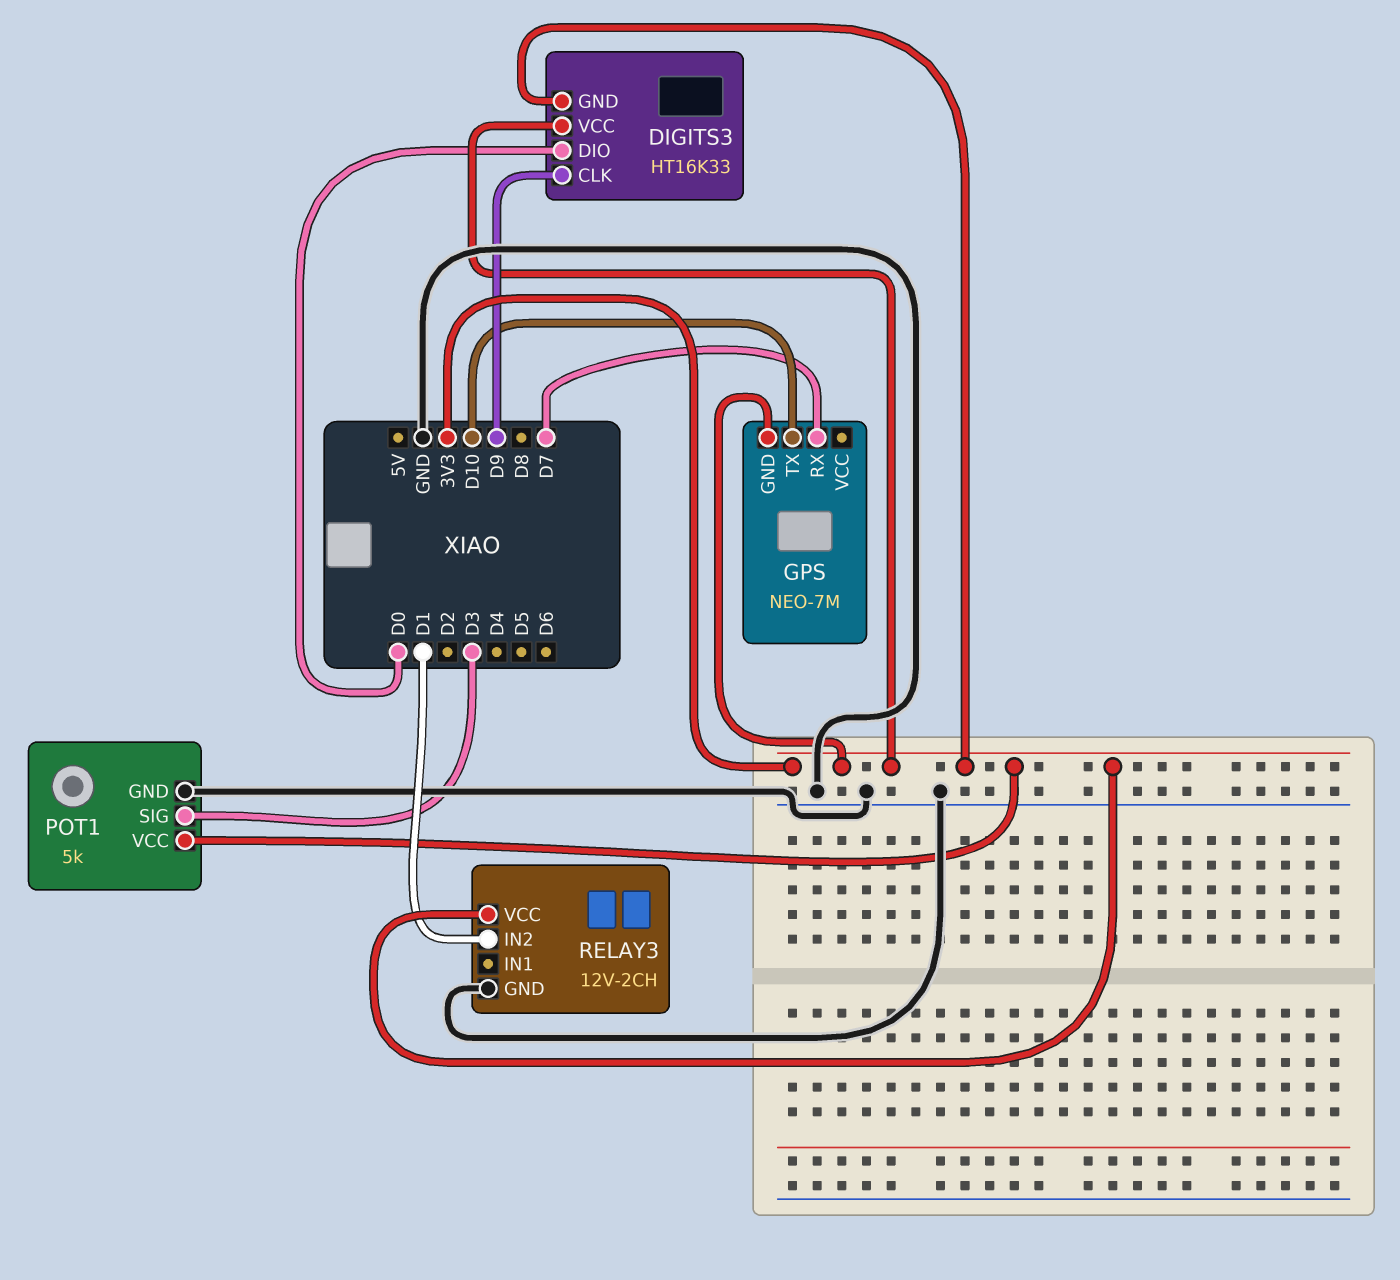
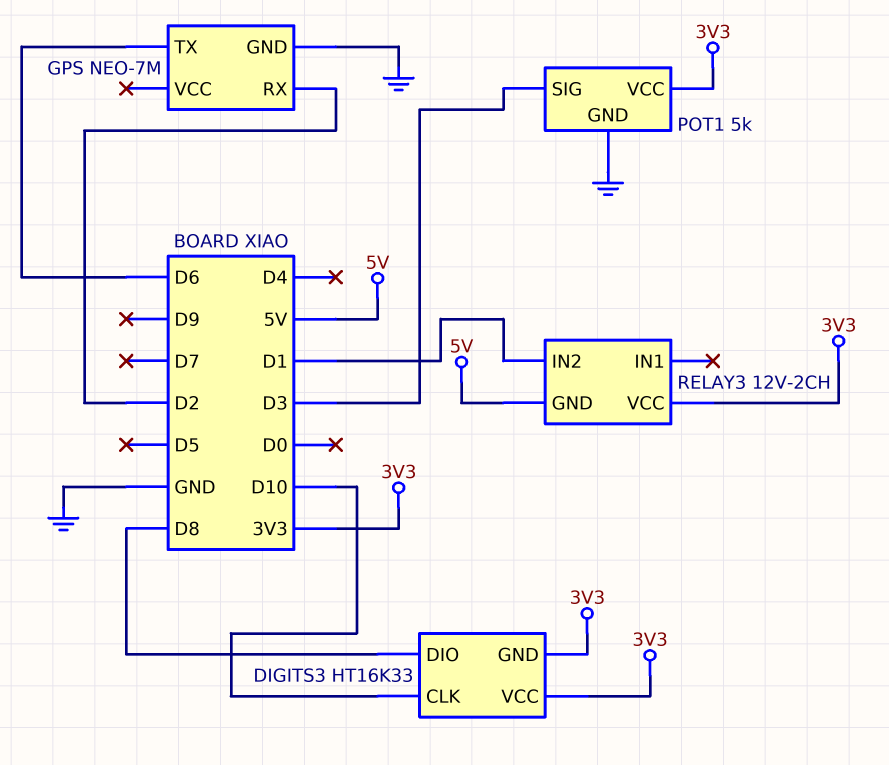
DIGITS3 pin CLK: D9 -> D10
DIGITS3 pin DIO: D0 -> D8
GPS pin GND: 3V3 -> GND
GPS pin RX: D7 -> D2
GPS pin TX: D10 -> D6
RELAY3 pin GND: GND -> 5V

